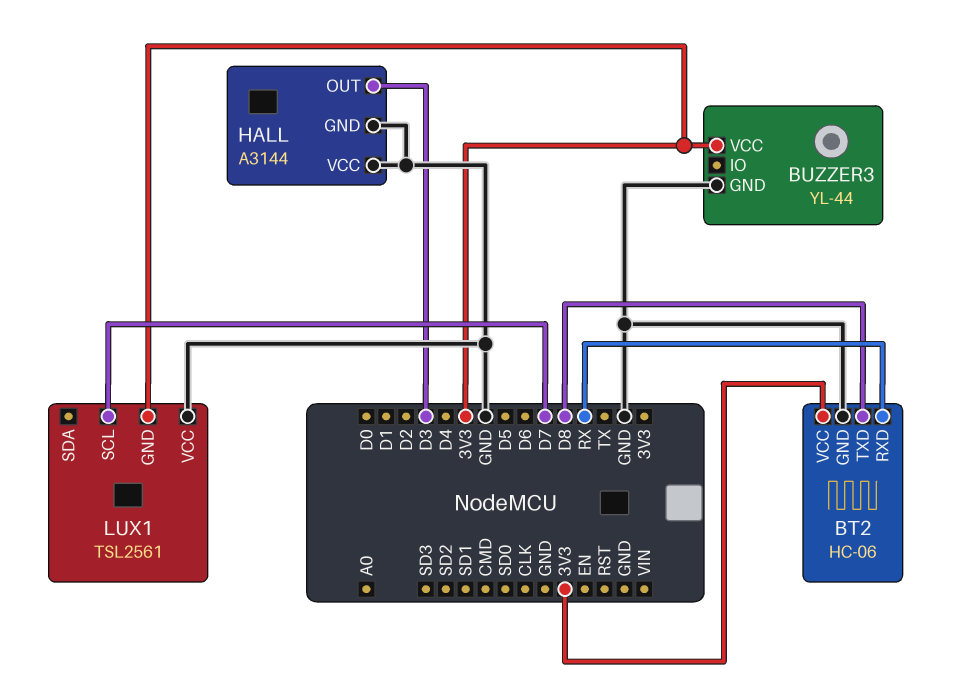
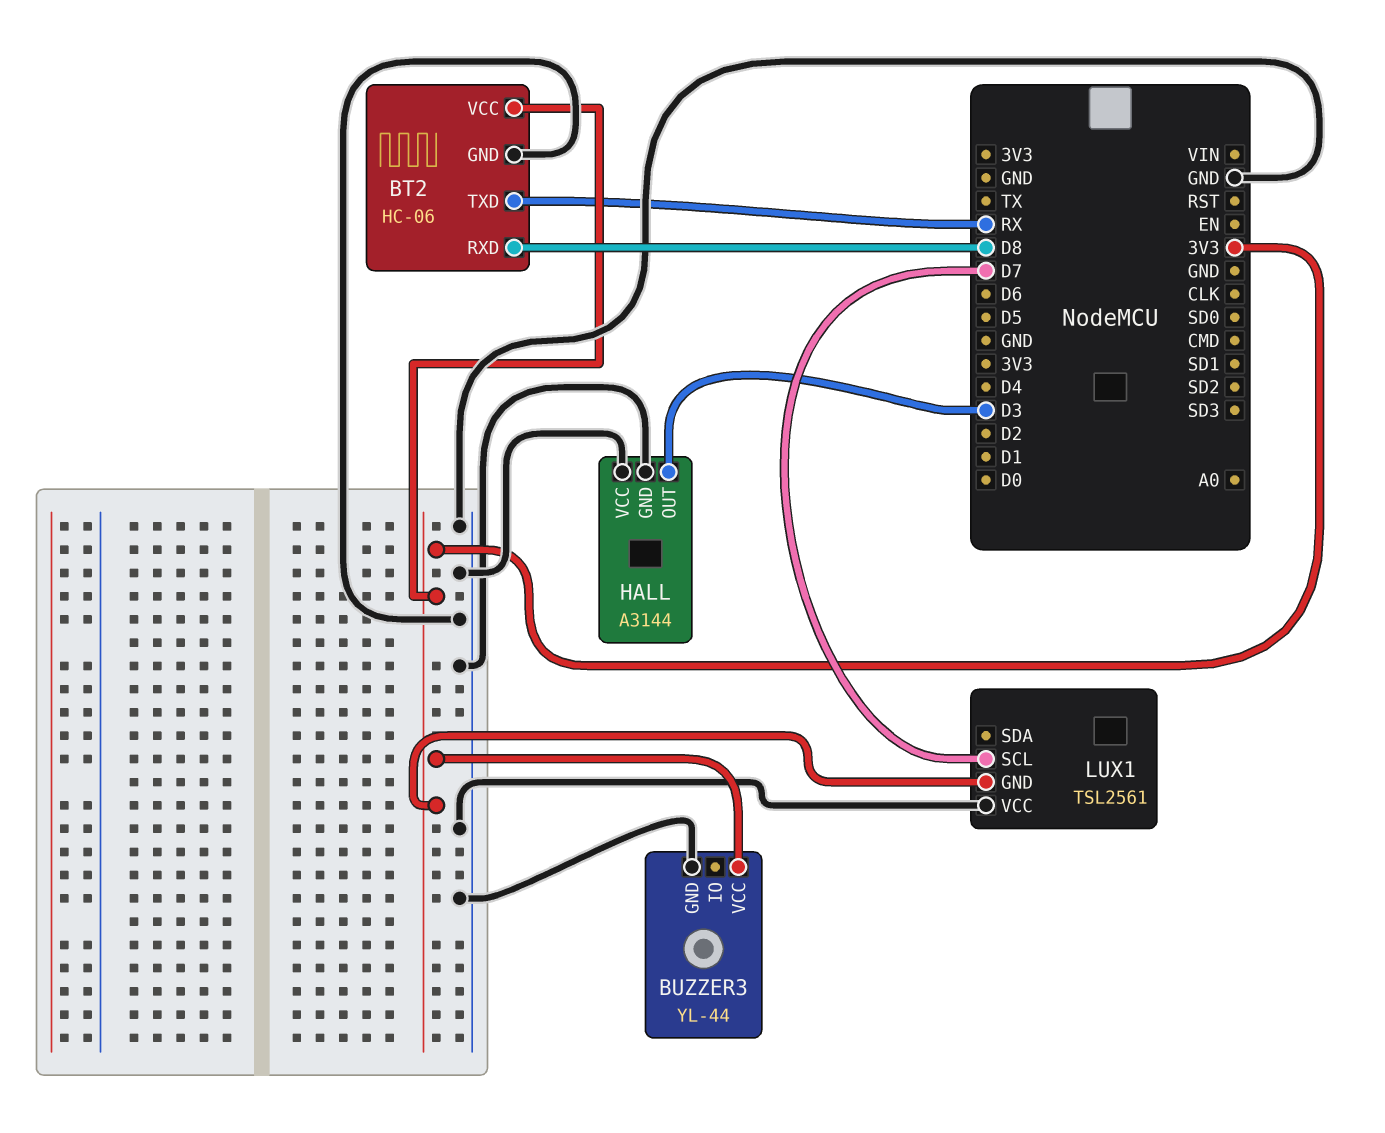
BT2 pin RXD: RX -> D8
BT2 pin TXD: D8 -> RX

